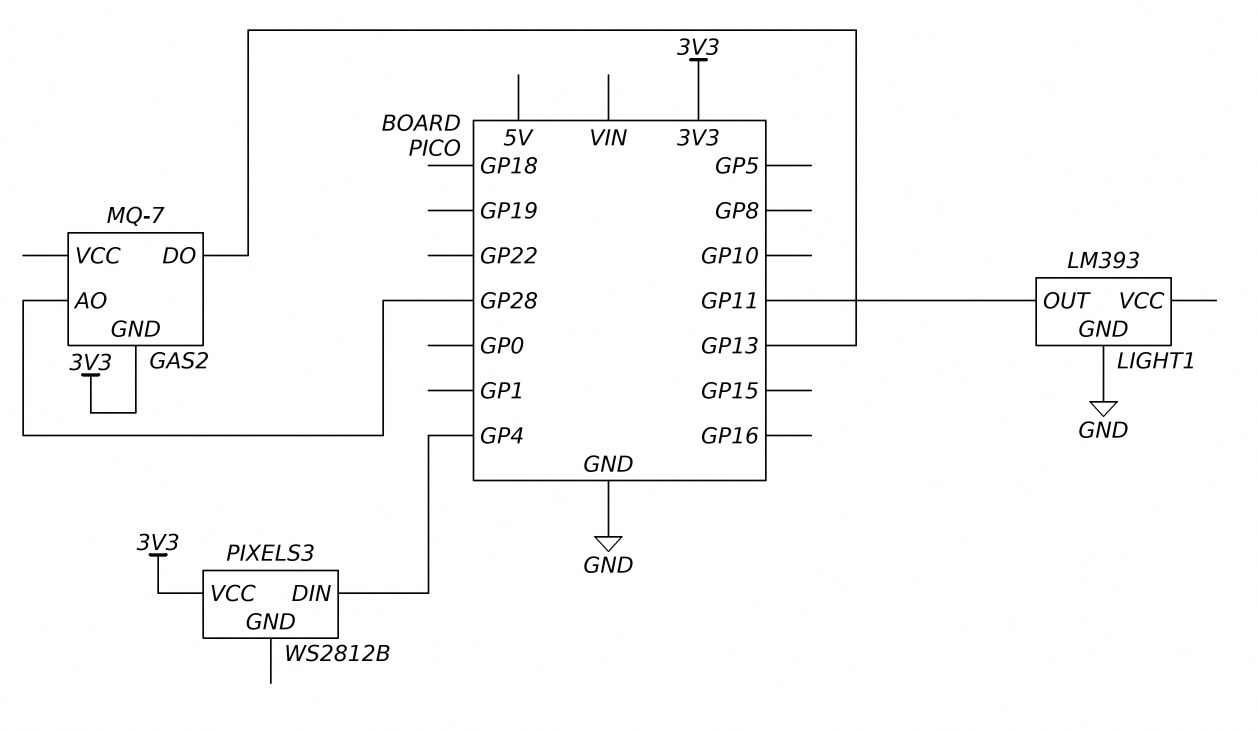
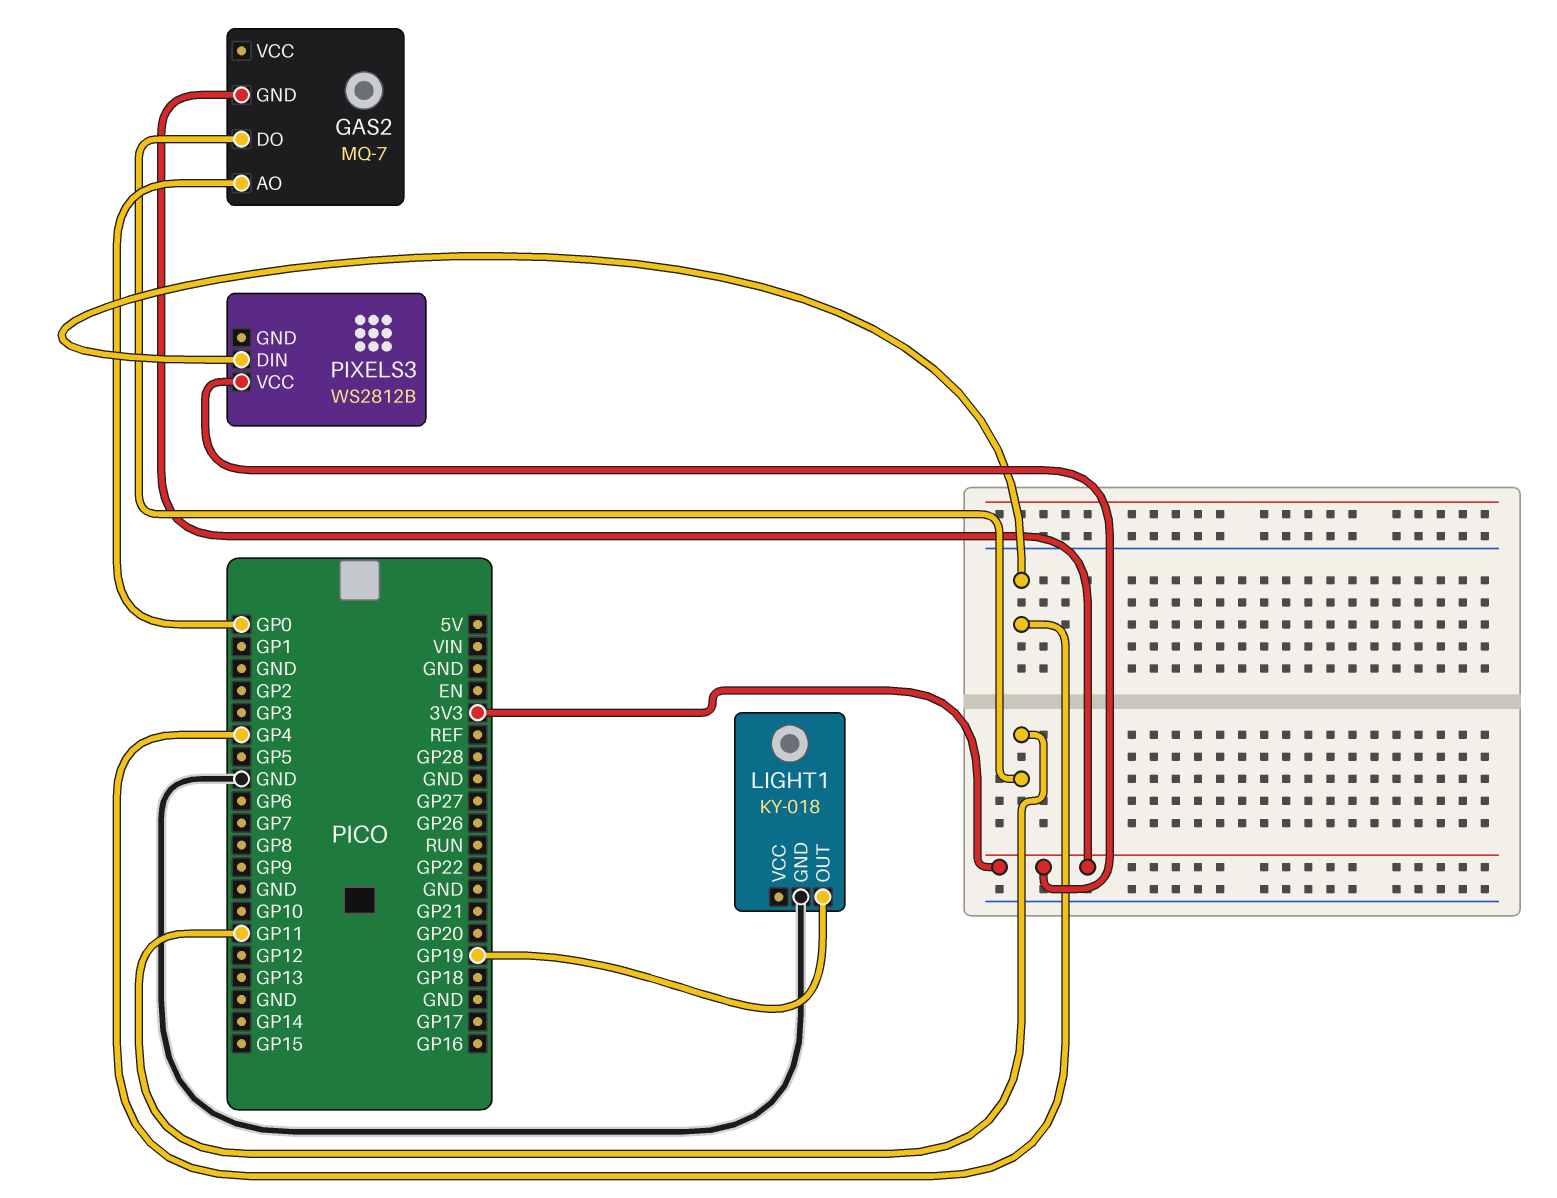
GAS2 pin AO: GP28 -> GP0
GAS2 pin DO: GP13 -> GP11
LIGHT1: LM393 -> KY-018
LIGHT1 pin OUT: GP11 -> GP19

